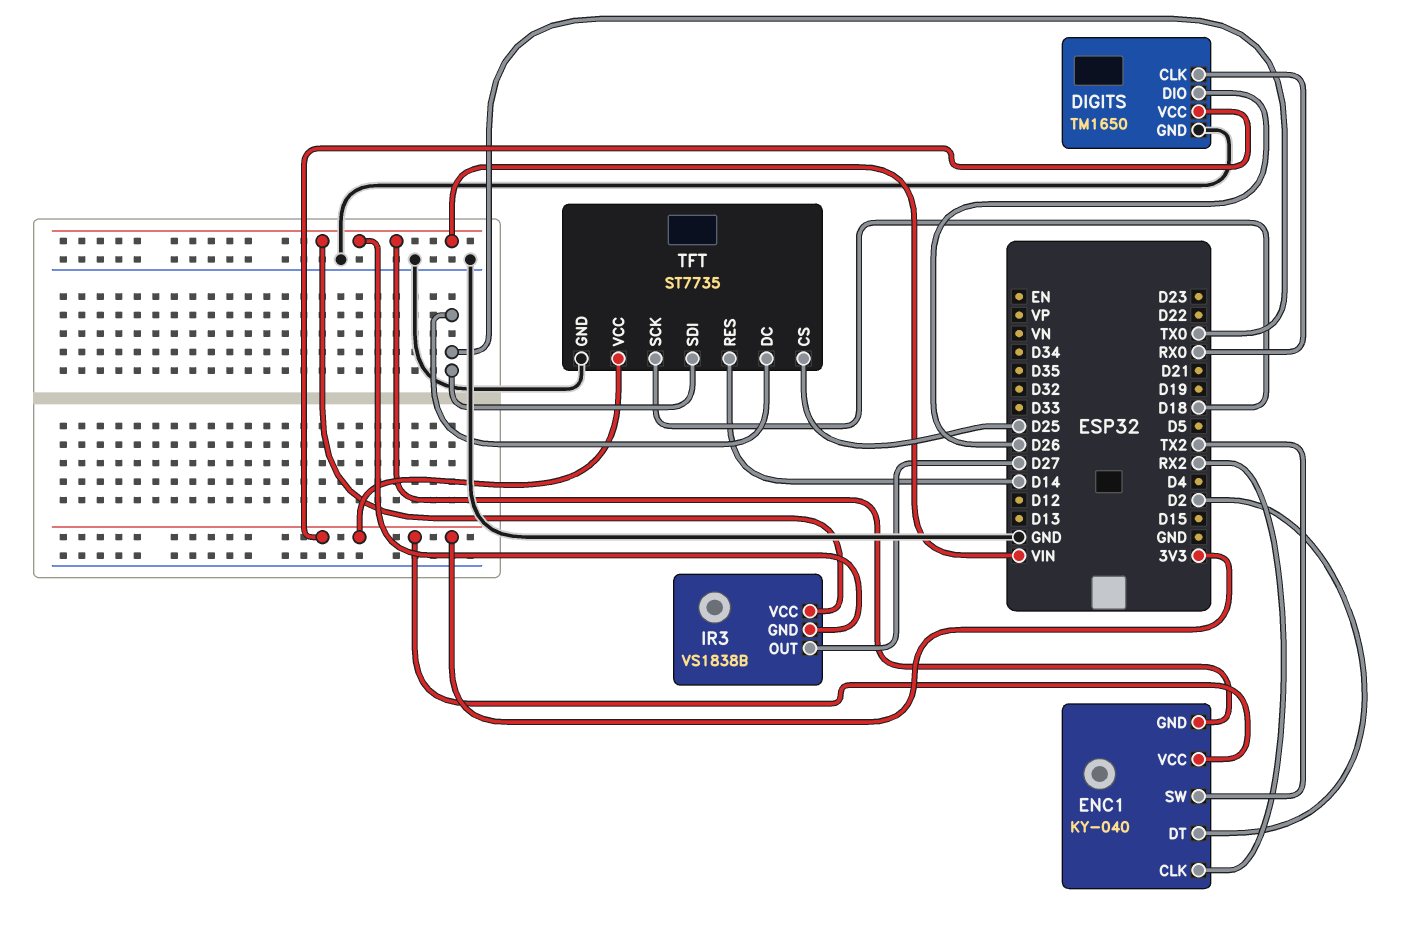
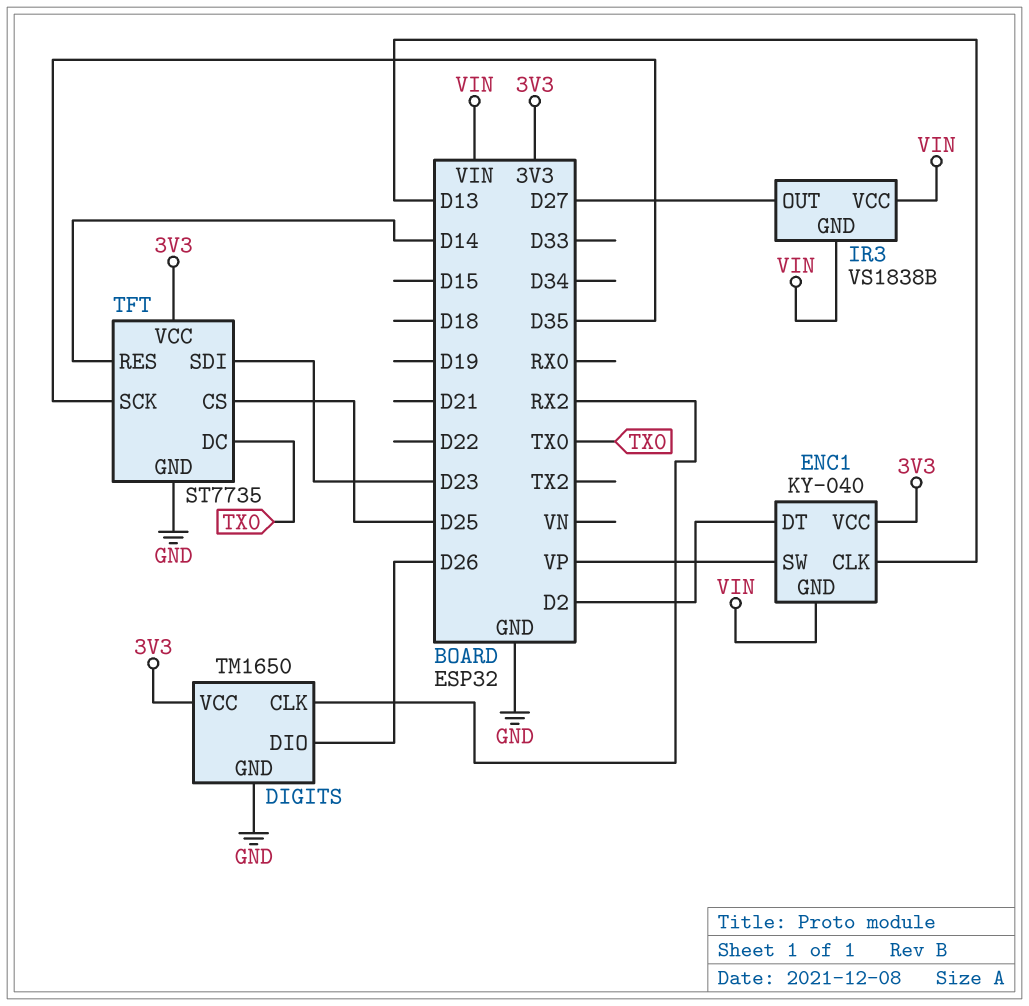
DIGITS pin CLK: RX0 -> RX2
ENC1 pin CLK: RX2 -> D13
ENC1 pin SW: TX2 -> VP
TFT pin SCK: D18 -> D35
TFT pin SDI: TX0 -> D23

